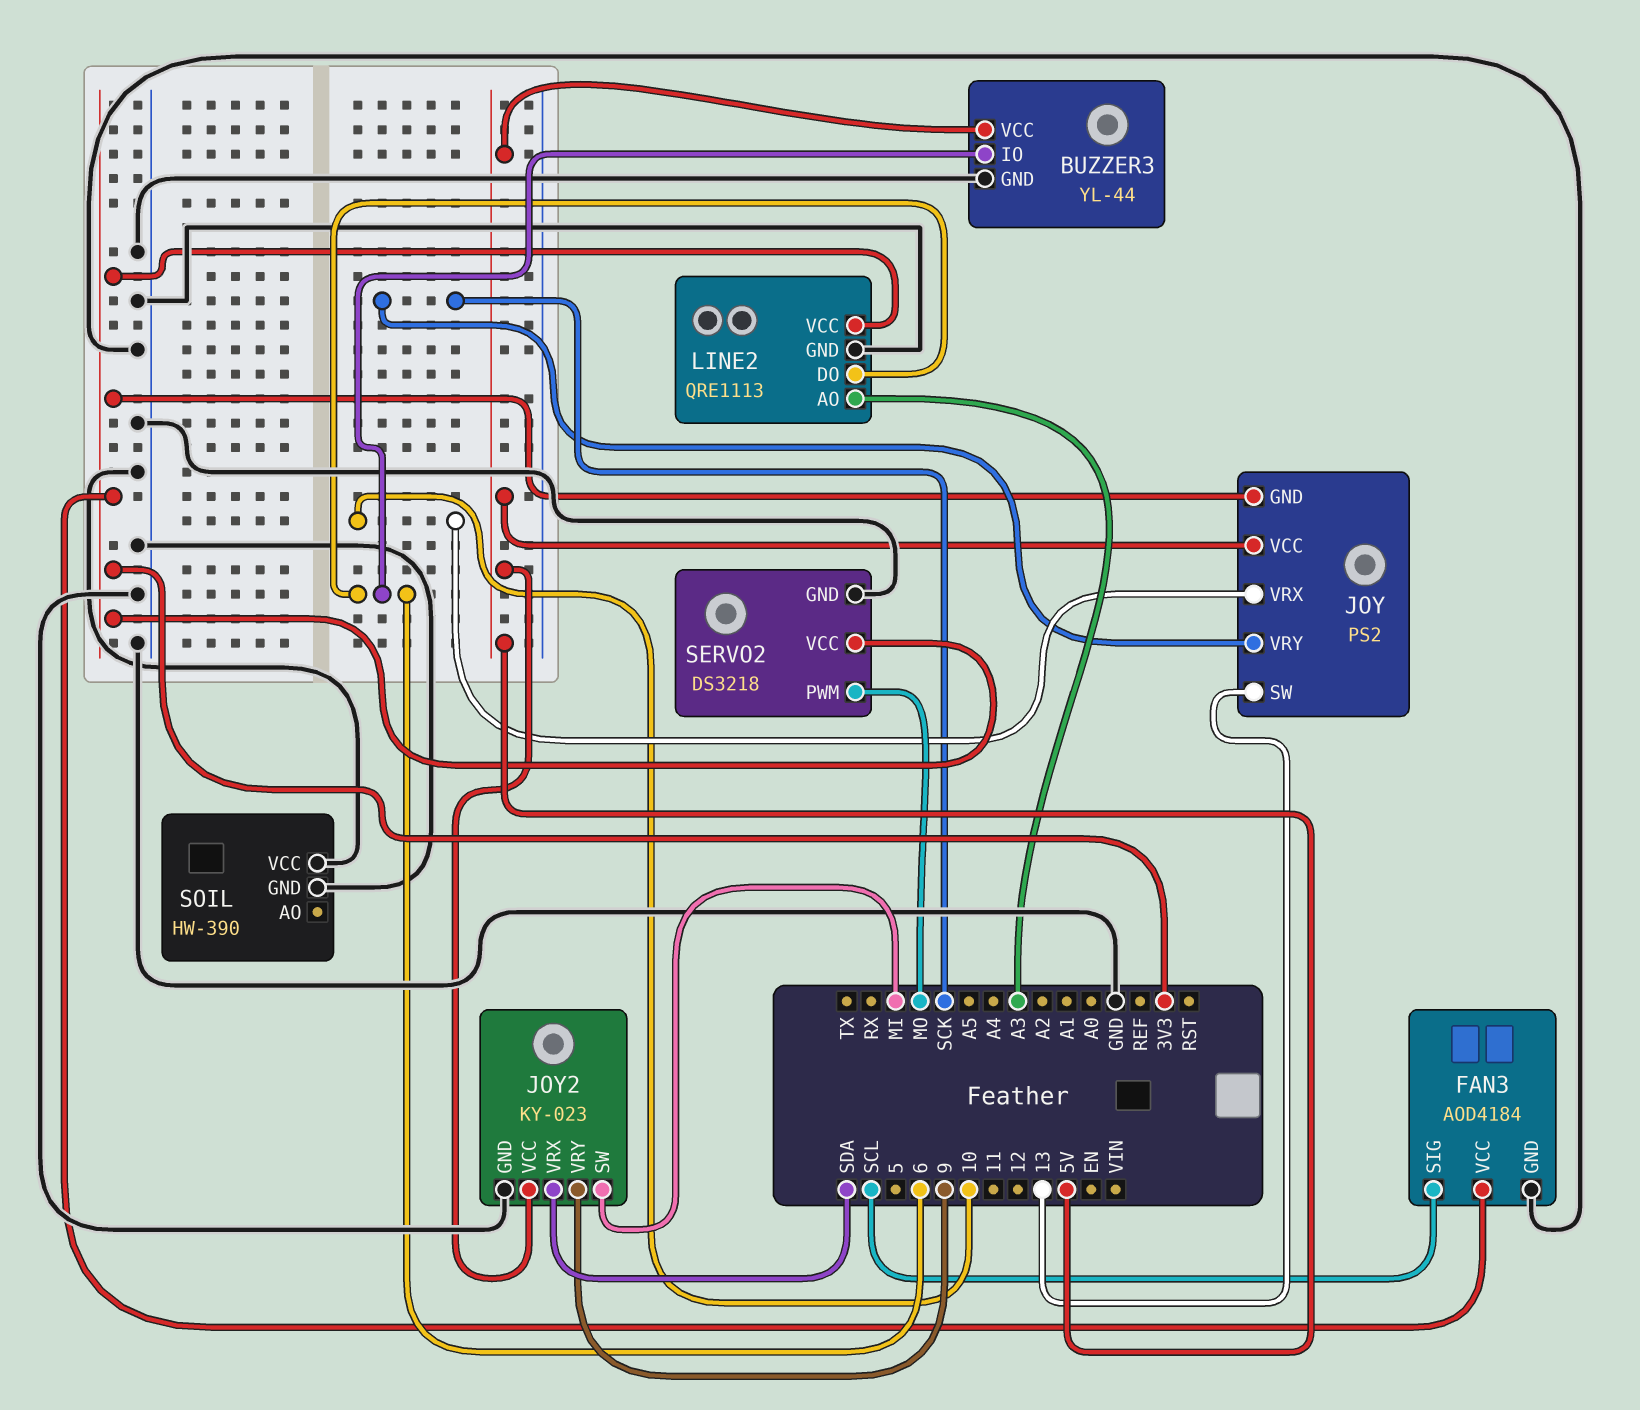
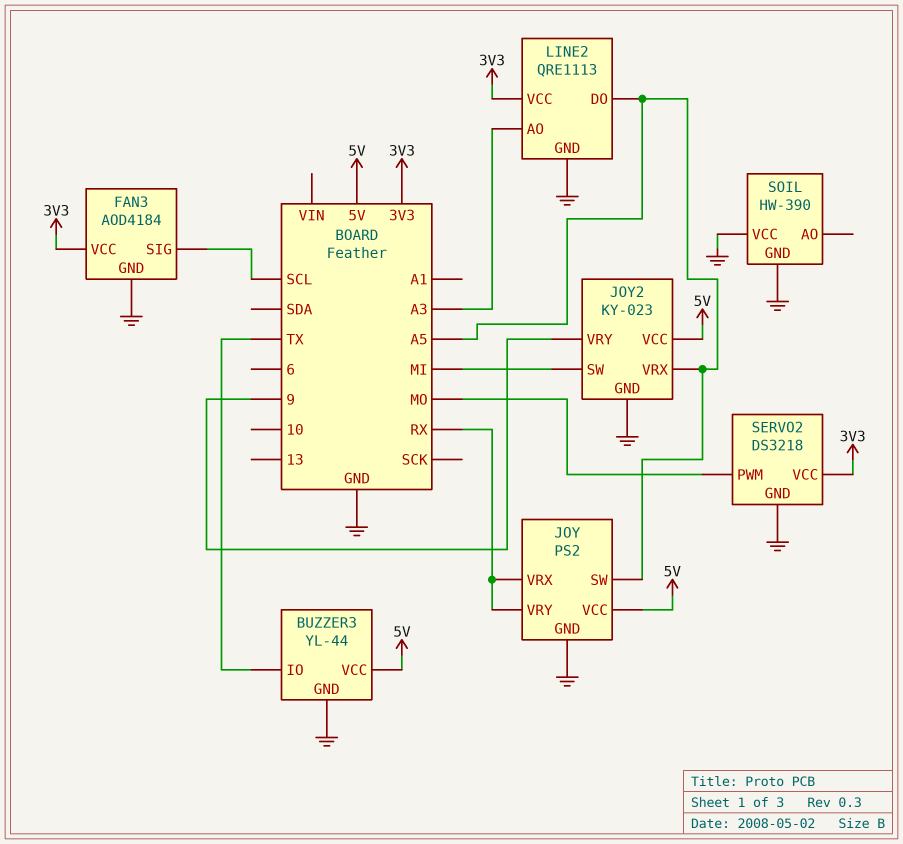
BUZZER3 pin IO: 6 -> TX
JOY pin GND: 3V3 -> GND
JOY pin SW: 13 -> A5
JOY pin VRX: 10 -> RX
JOY pin VRY: SCK -> RX
JOY2 pin VRX: SDA -> A5
LINE2 pin DO: 6 -> A5

